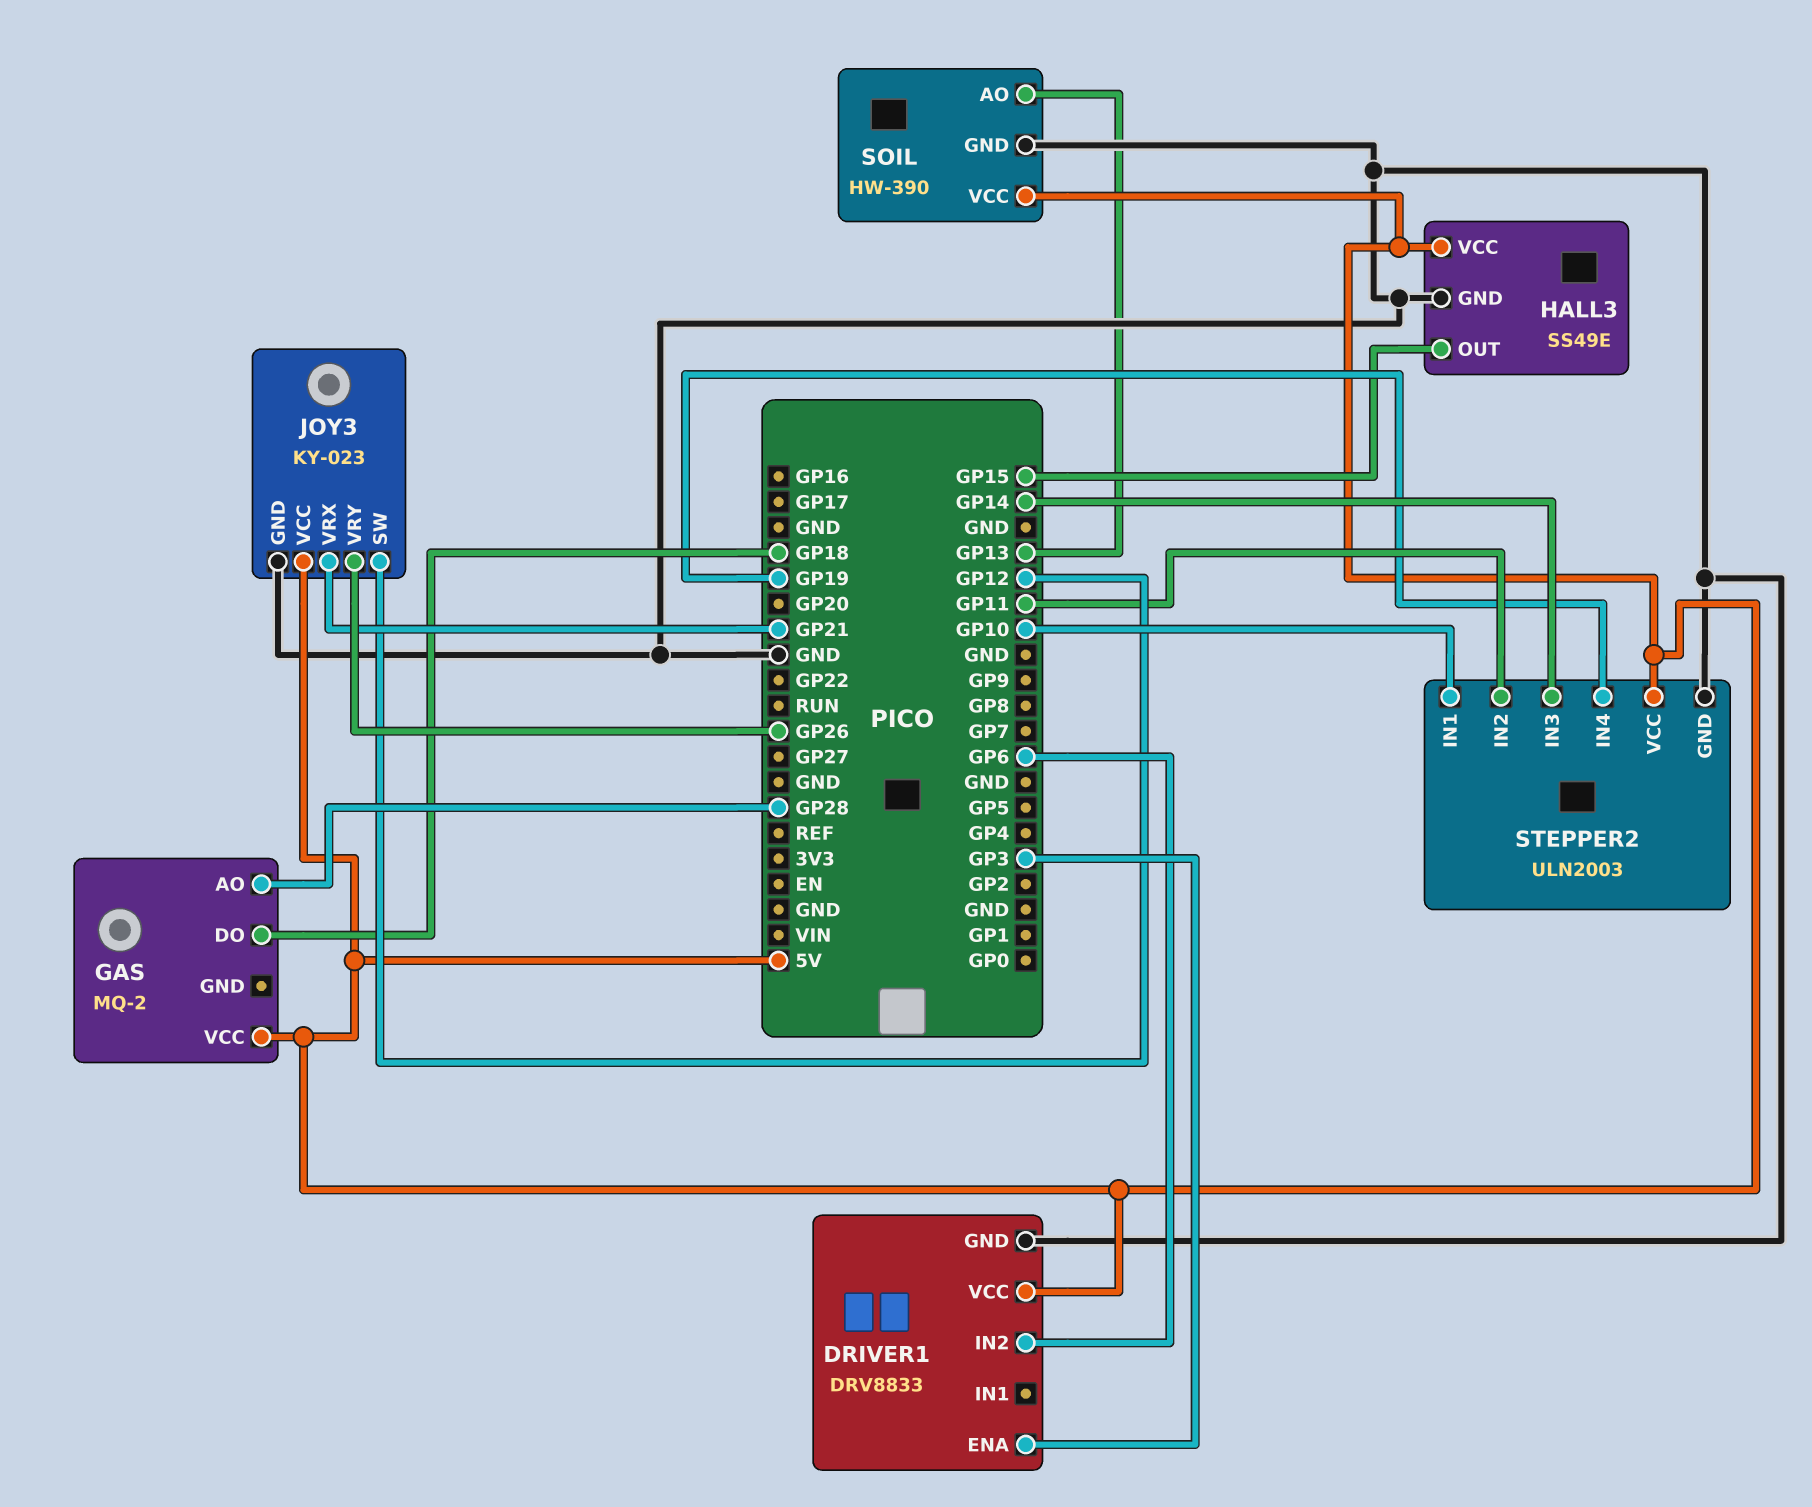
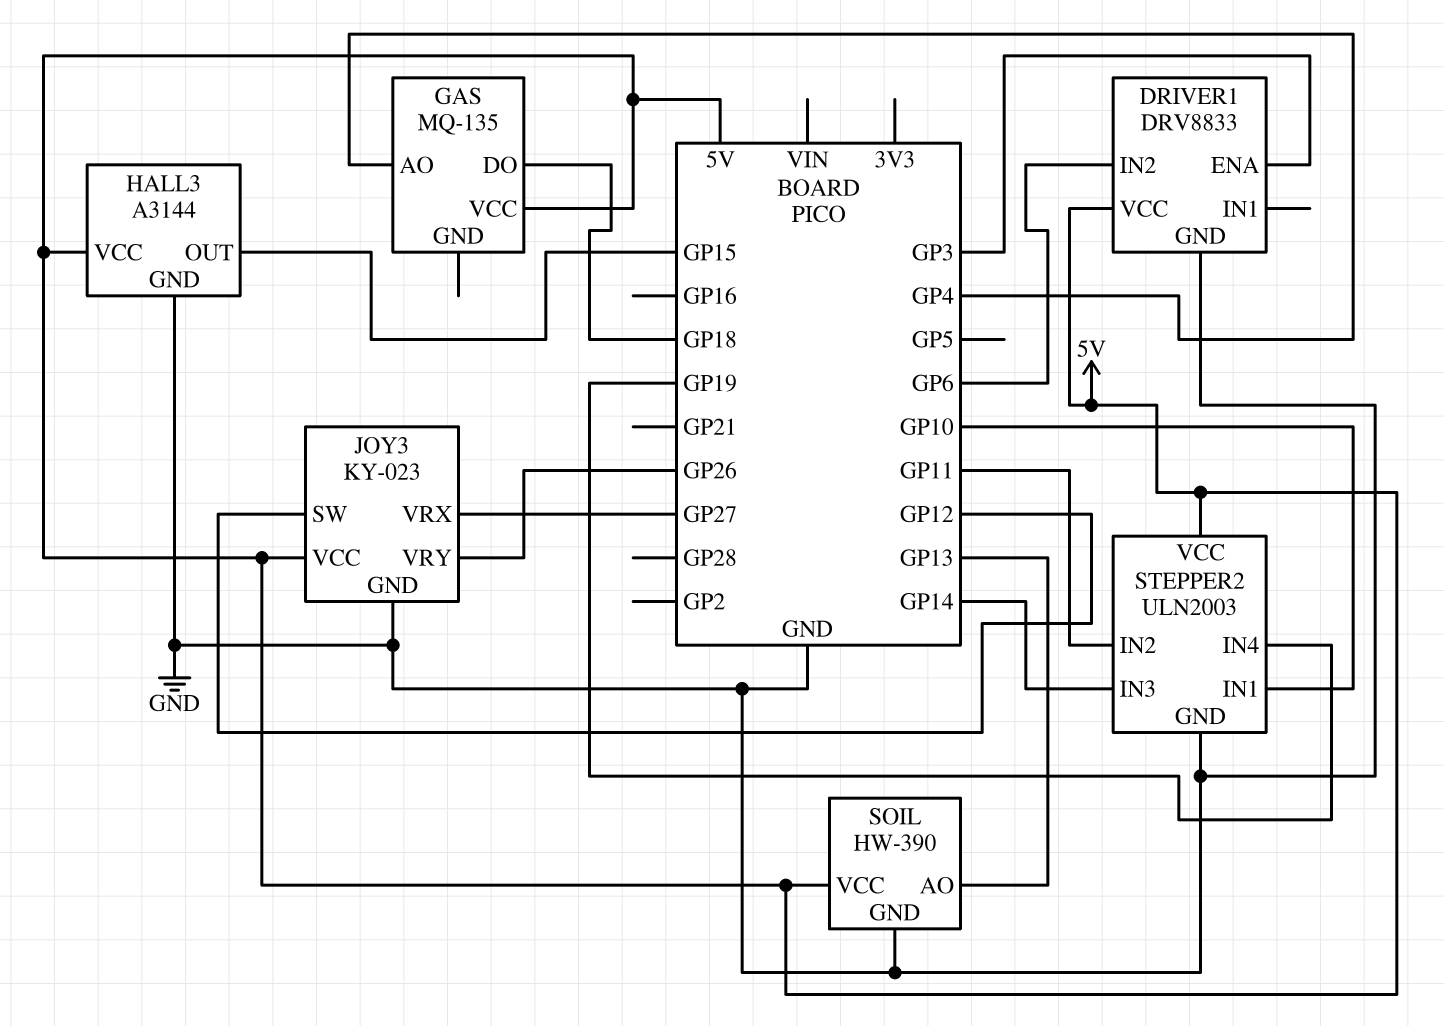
GAS: MQ-2 -> MQ-135
GAS pin AO: GP28 -> GP4
HALL3: SS49E -> A3144
JOY3 pin VRX: GP21 -> GP27

